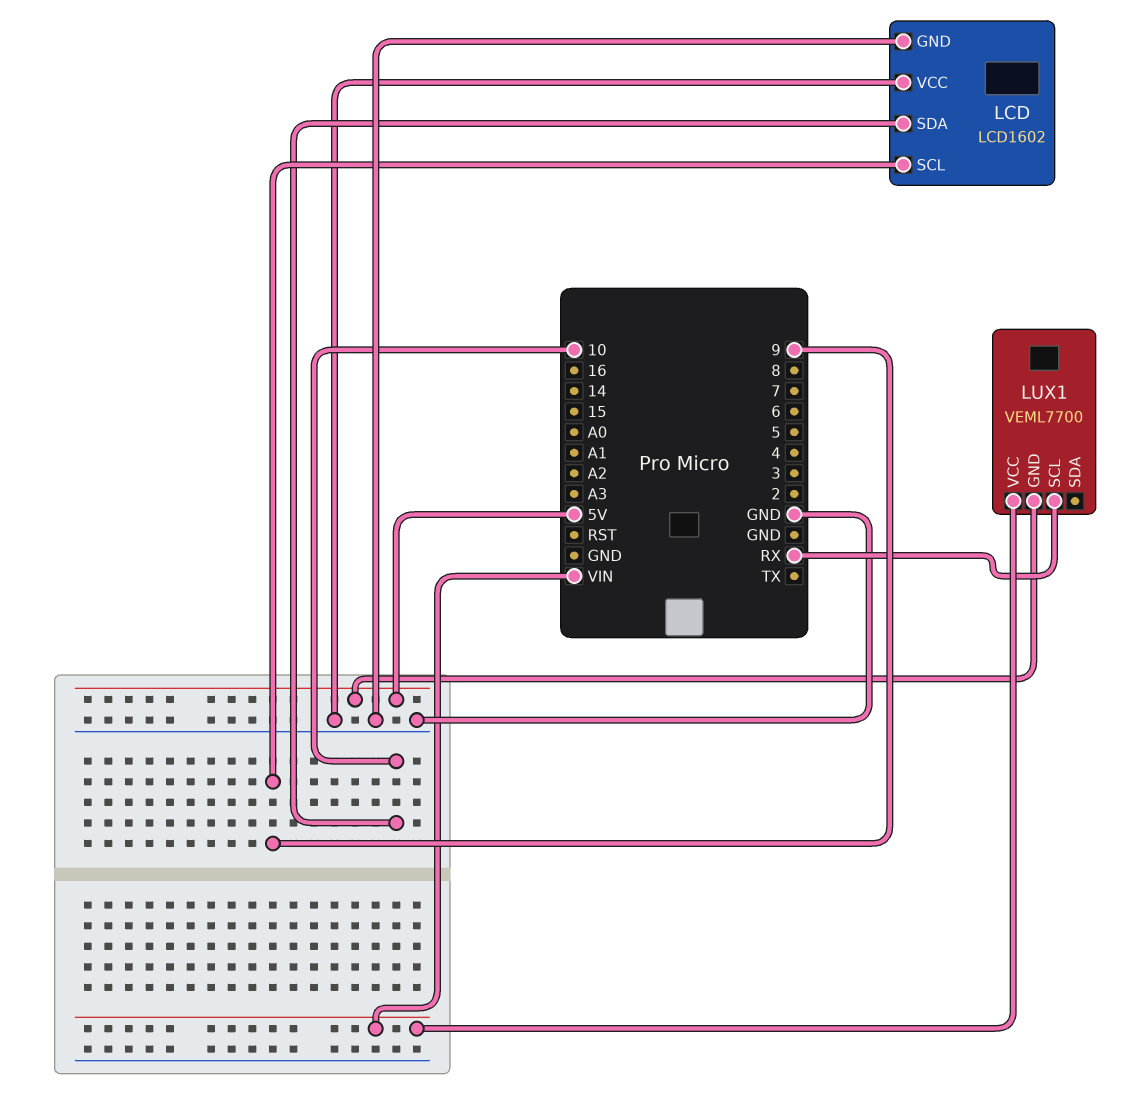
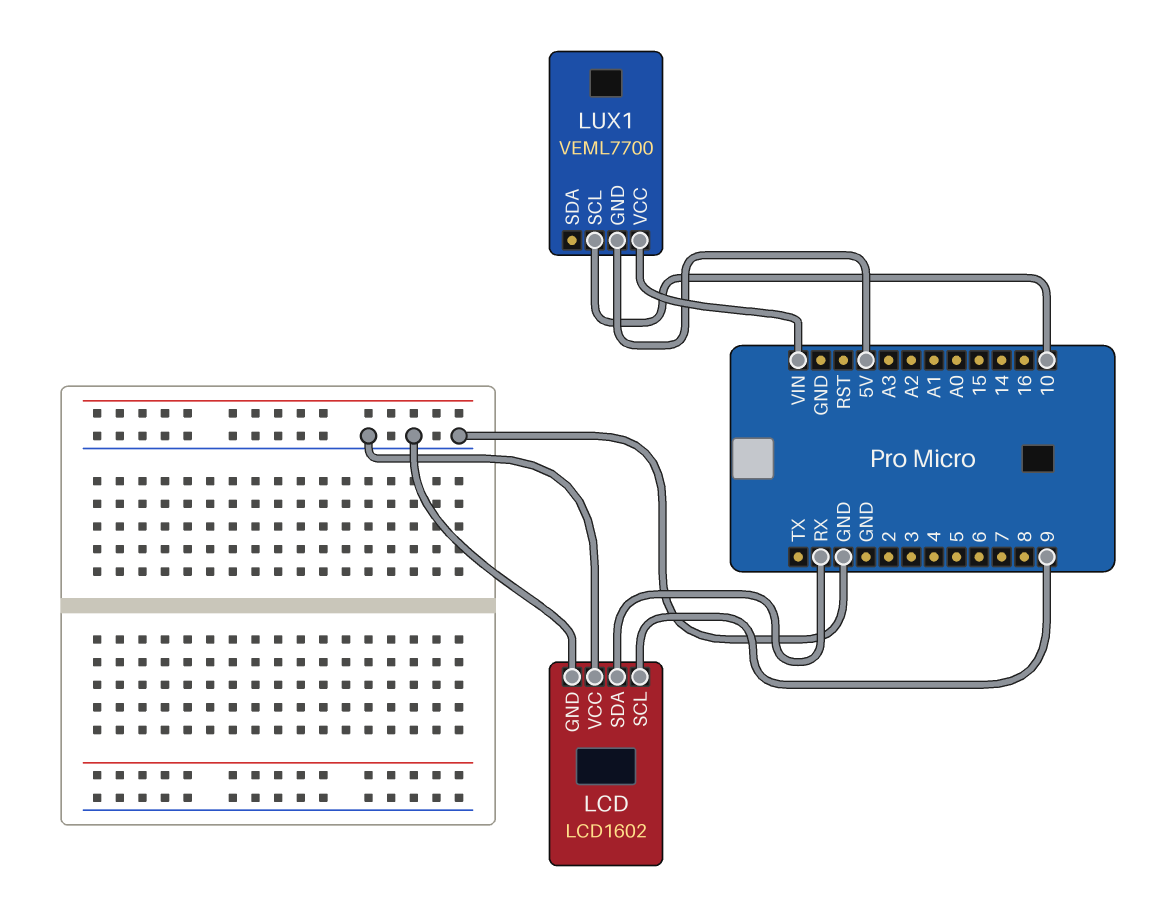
LCD pin SDA: 10 -> RX
LUX1 pin SCL: RX -> 10

